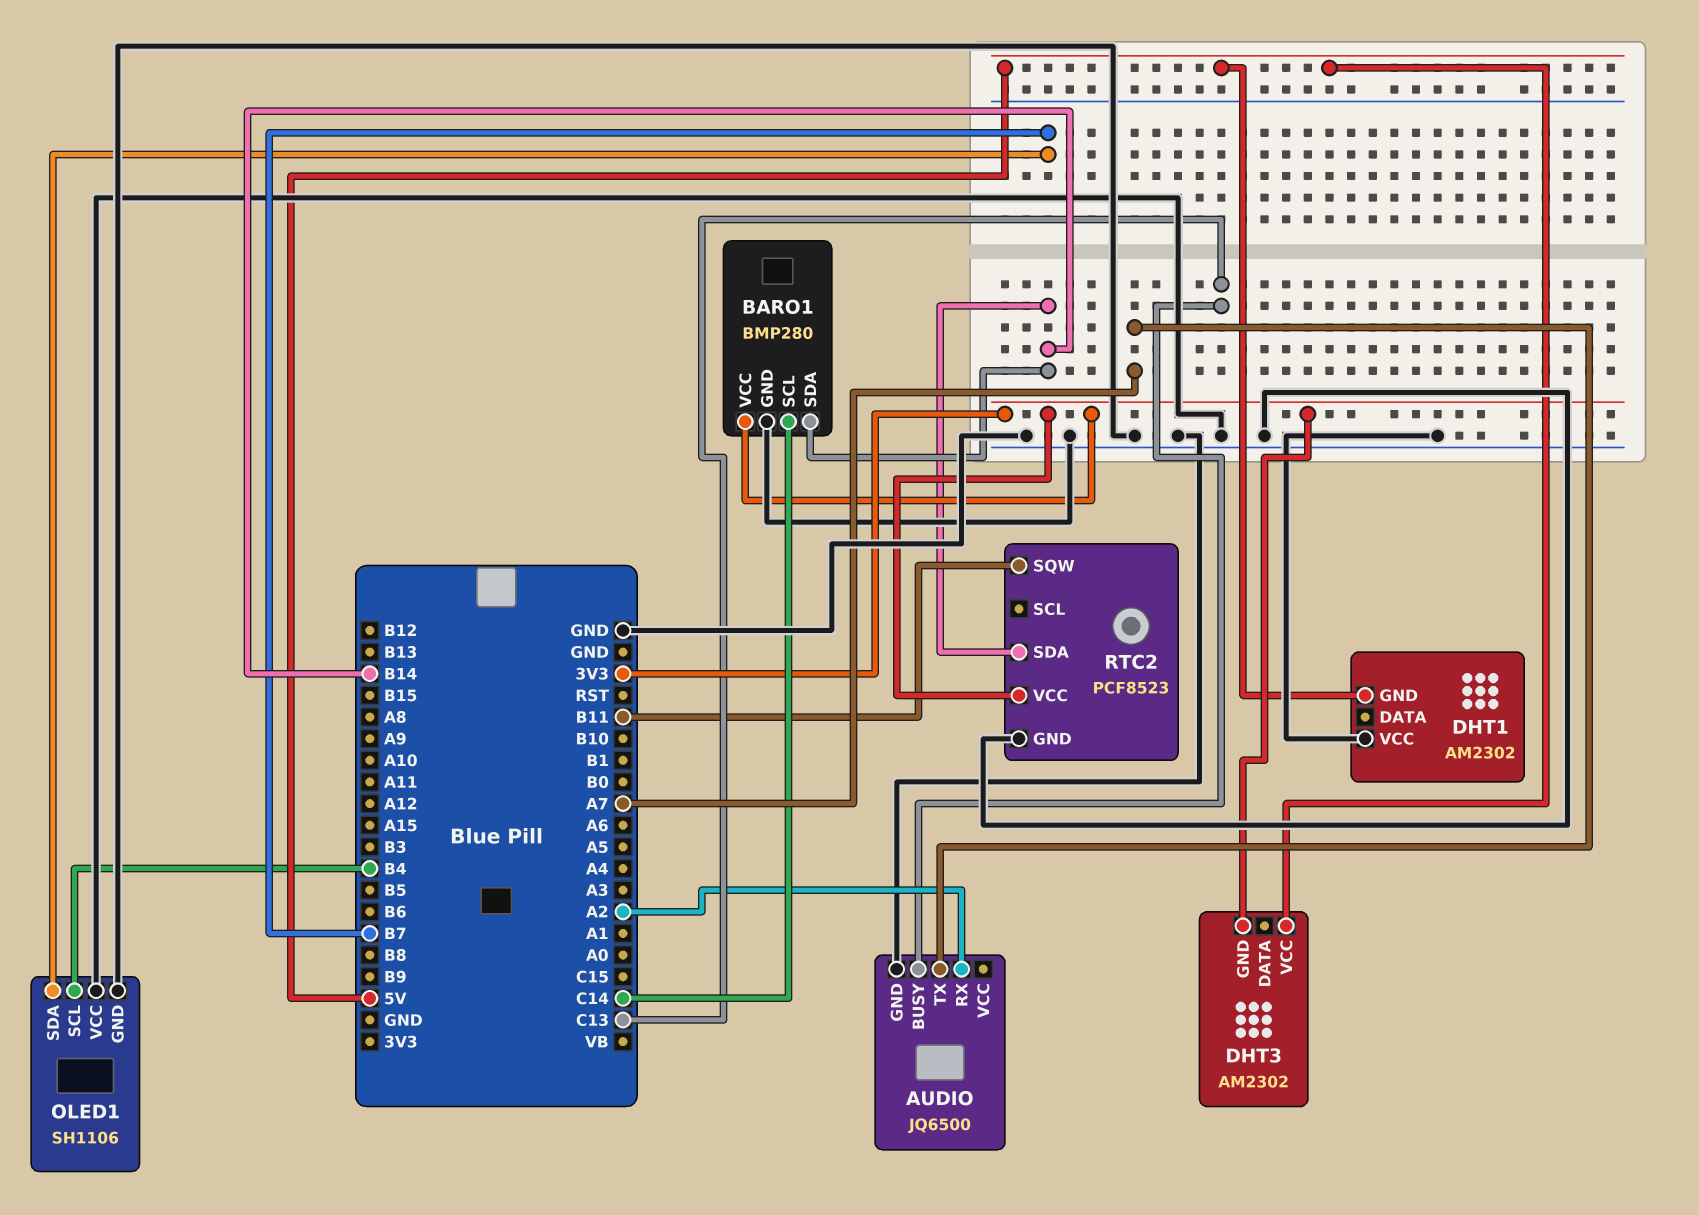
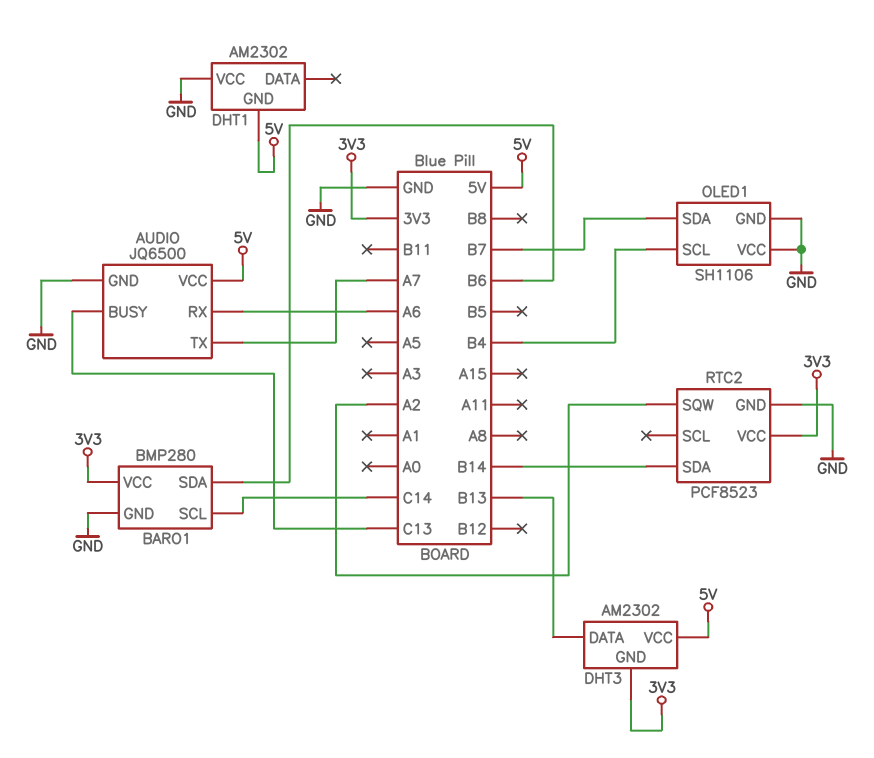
AUDIO pin RX: A2 -> A6
AUDIO pin VCC: none -> 5V
BARO1 pin SDA: B14 -> B6
DHT3 pin DATA: none -> B13
RTC2 pin SQW: B11 -> A2

